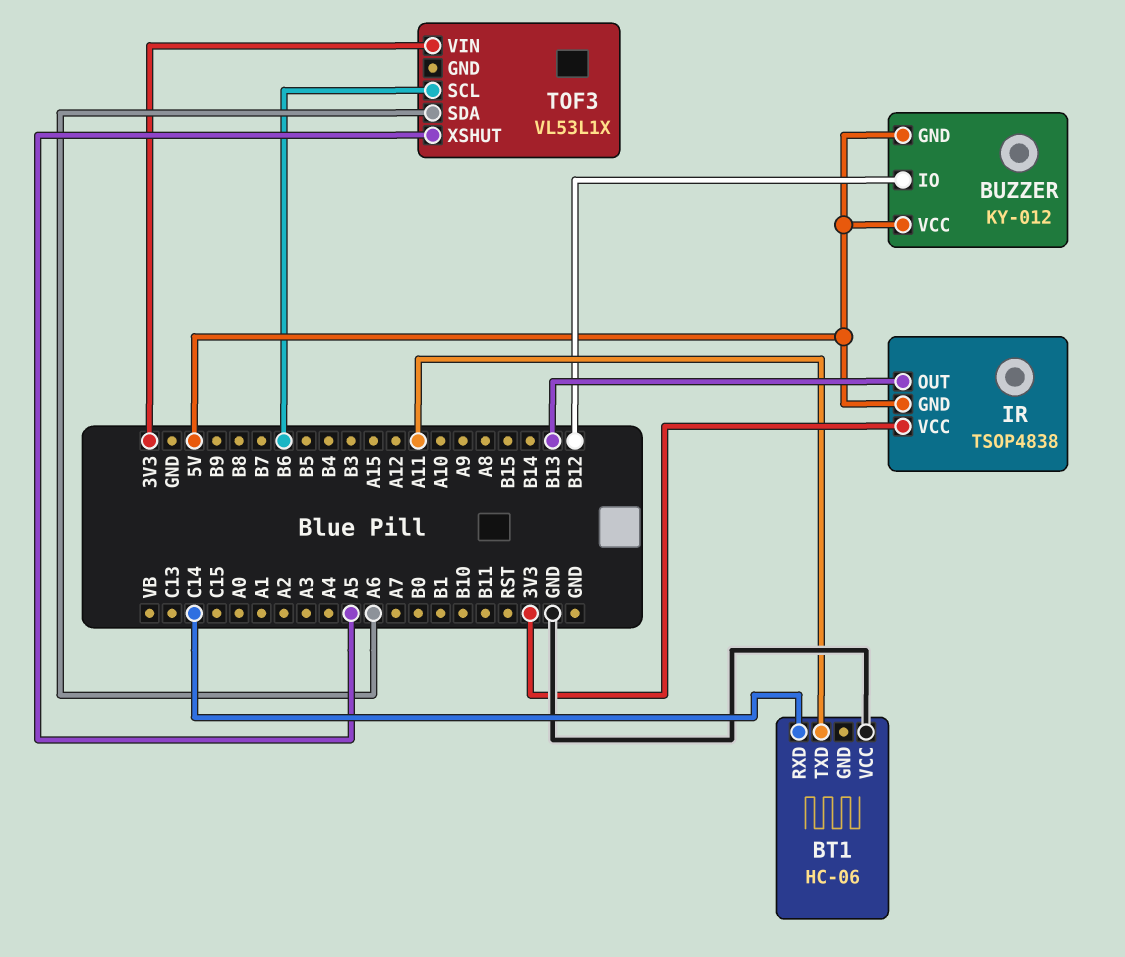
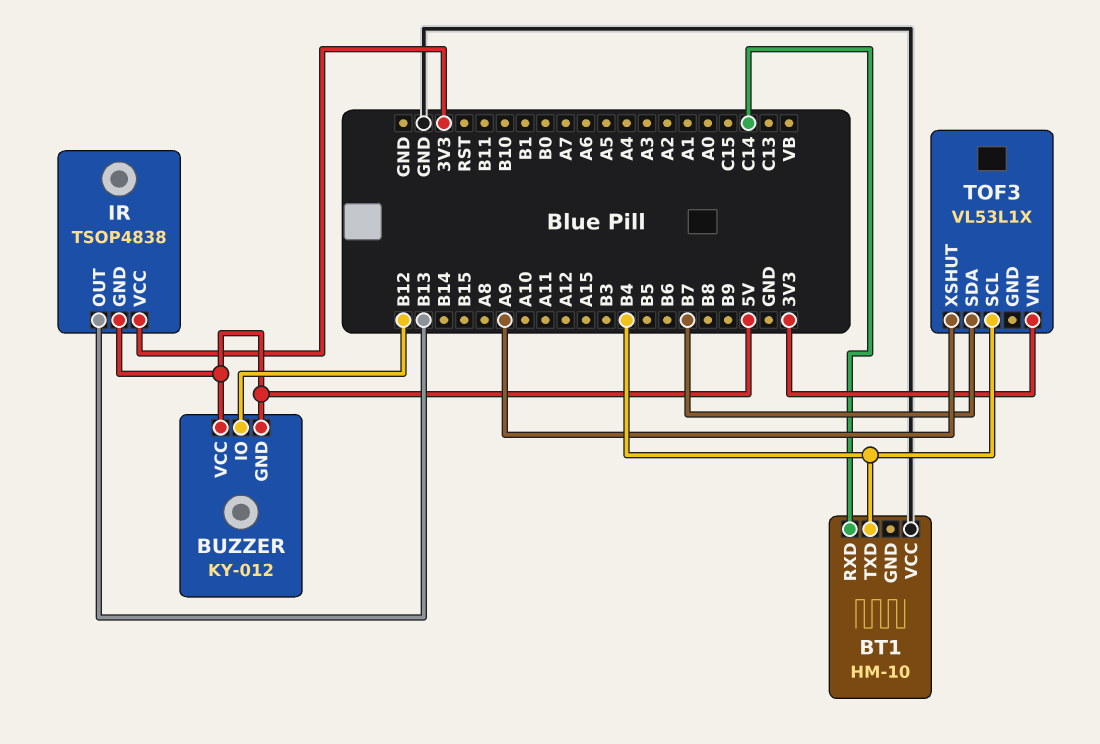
BT1: HC-06 -> HM-10
BT1 pin TXD: A11 -> B4
TOF3 pin SCL: B6 -> B4
TOF3 pin SDA: A6 -> B7
TOF3 pin XSHUT: A5 -> A9

